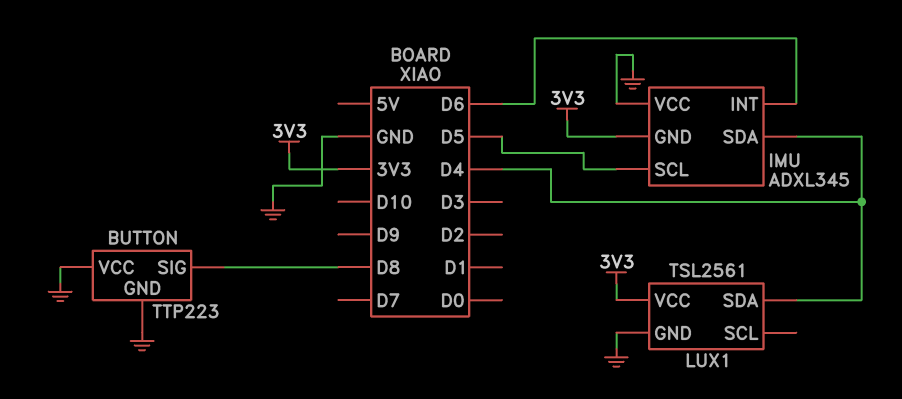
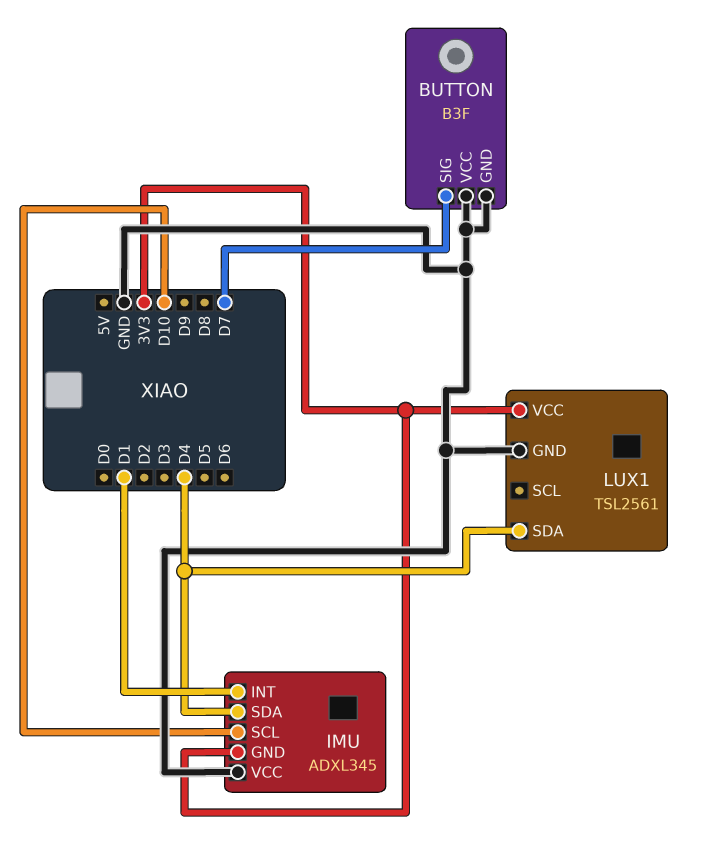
BUTTON: TTP223 -> B3F
BUTTON pin SIG: D8 -> D7
IMU pin INT: D6 -> D1
IMU pin SCL: D5 -> D10

